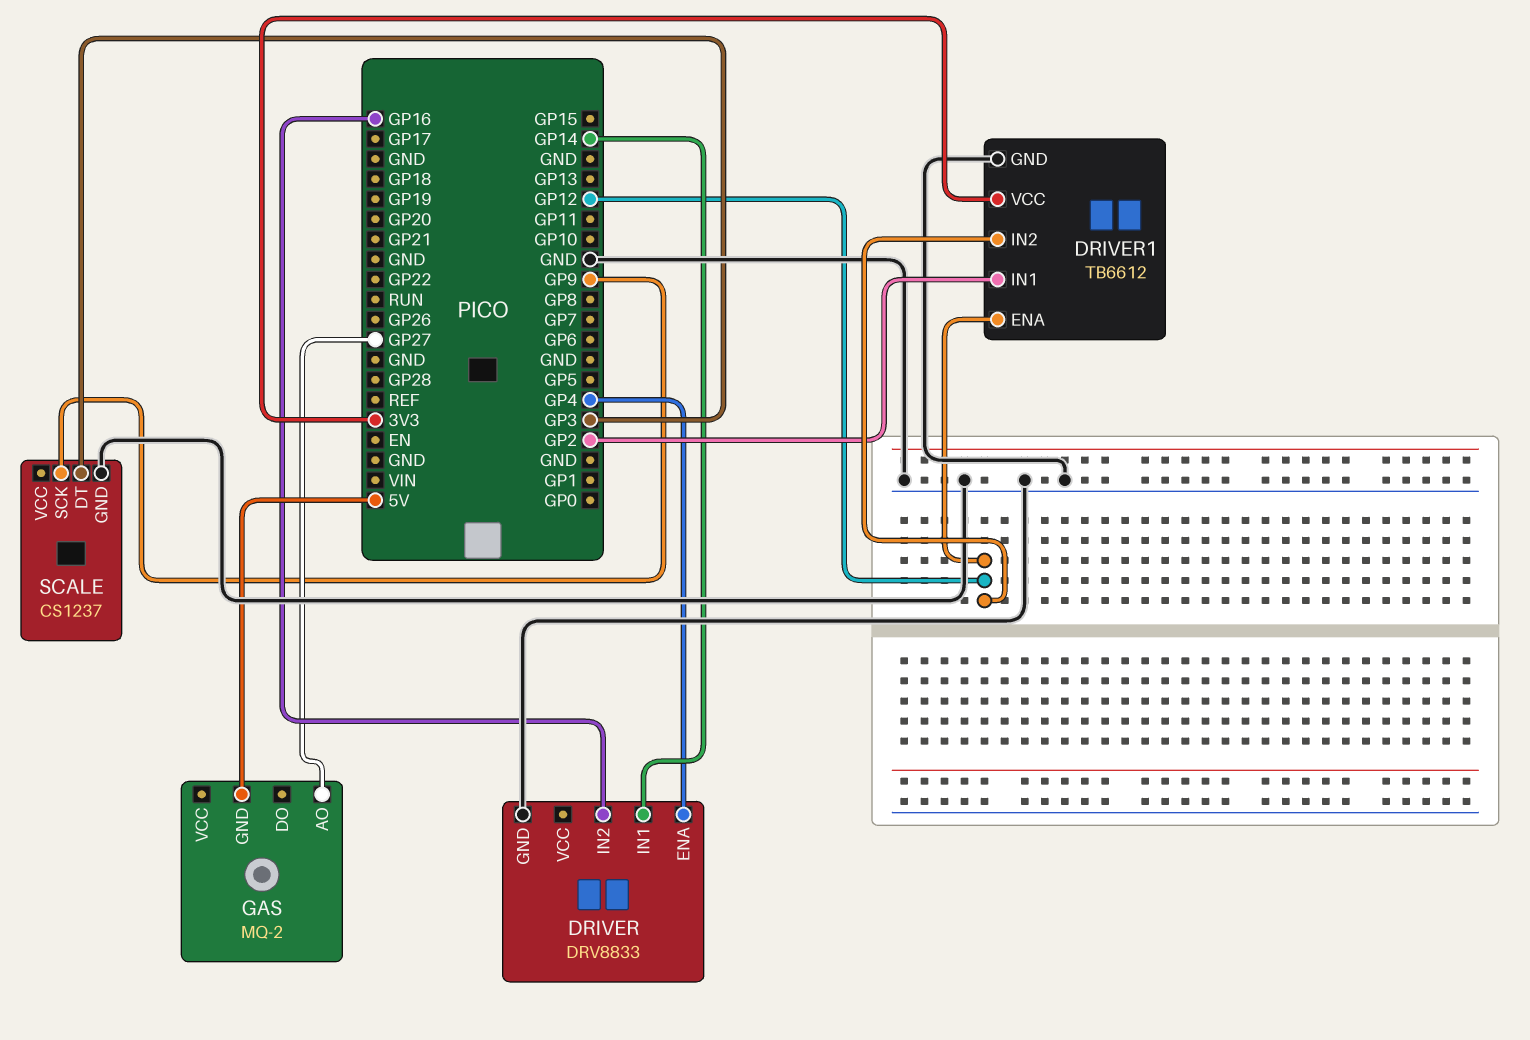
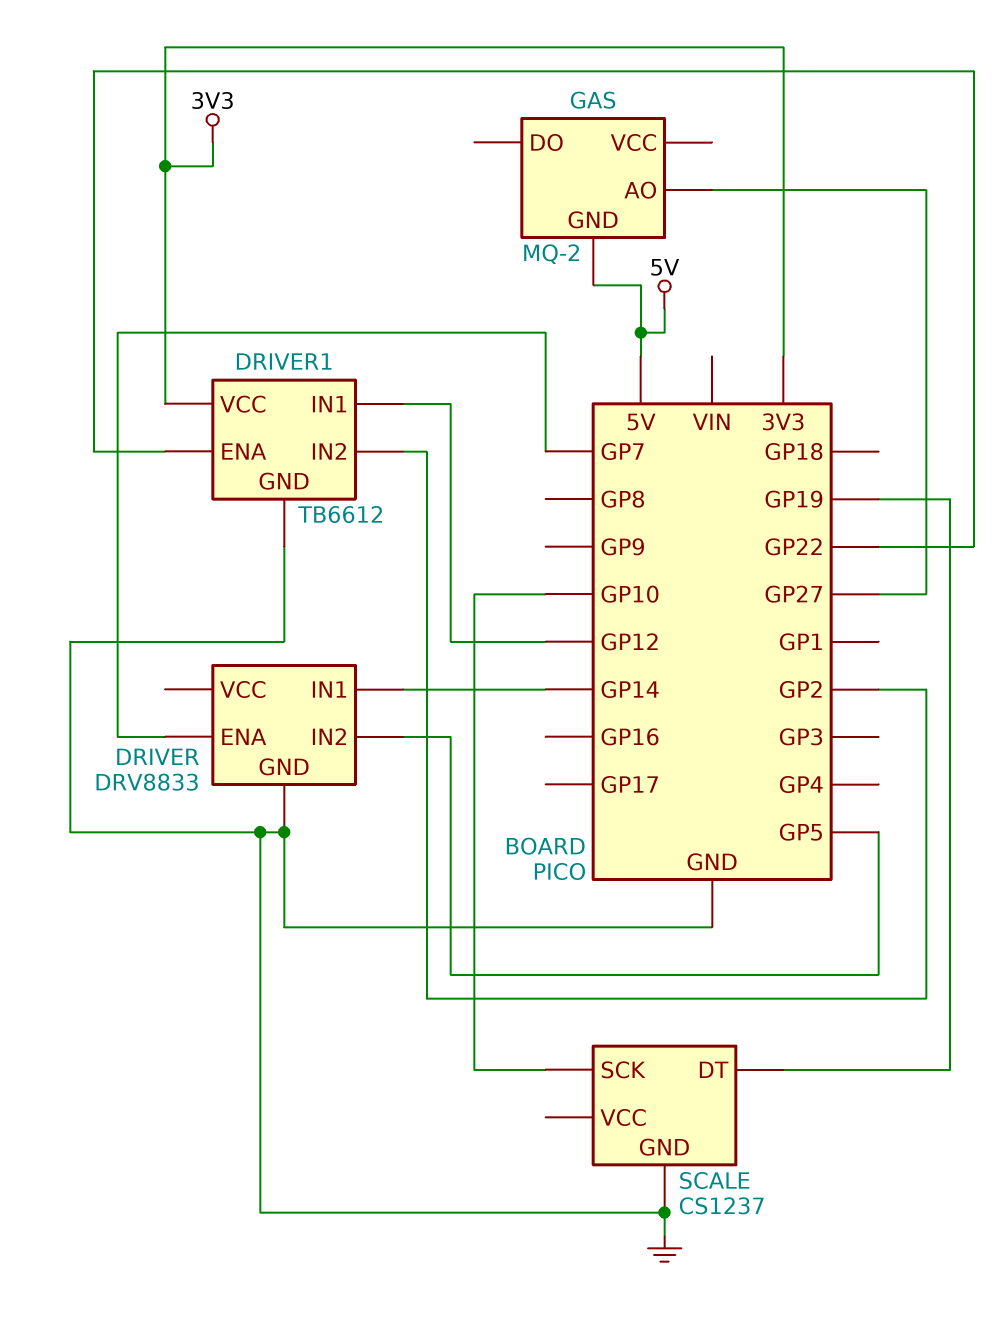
DRIVER pin ENA: GP4 -> GP7
DRIVER pin IN2: GP16 -> GP5
DRIVER1 pin ENA: GP12 -> GP22
DRIVER1 pin IN1: GP2 -> GP12
DRIVER1 pin IN2: GP12 -> GP2
SCALE pin DT: GP3 -> GP19
SCALE pin SCK: GP9 -> GP10

